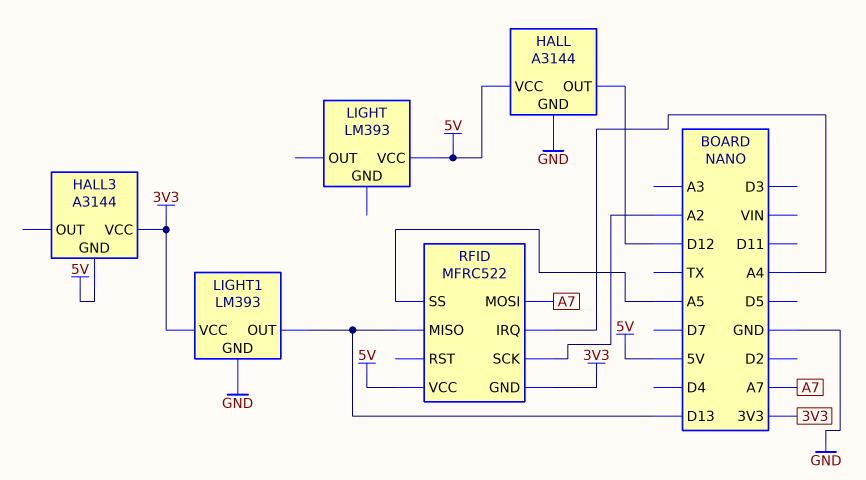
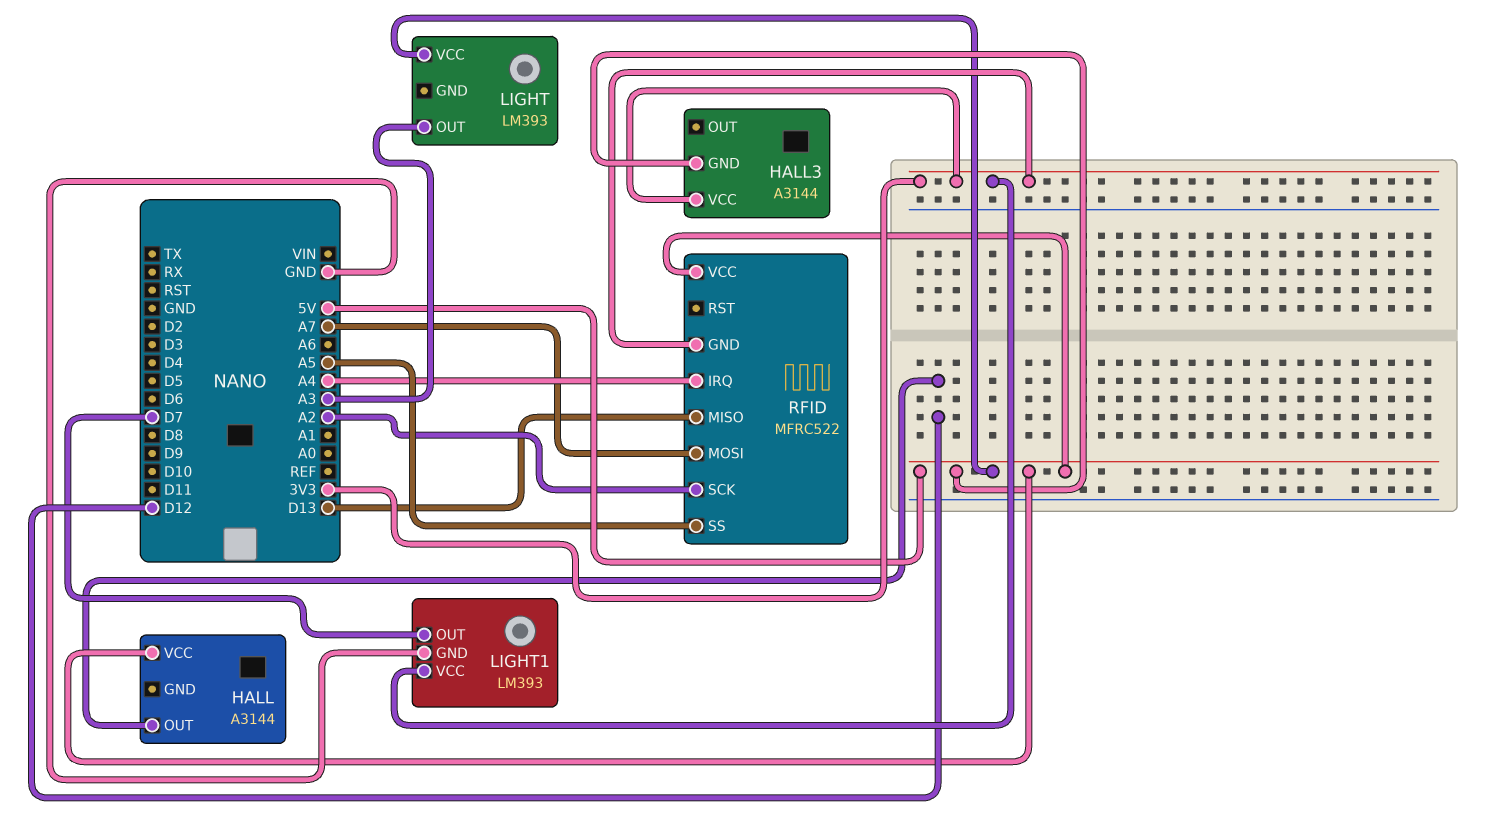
HALL pin GND: GND -> none
LIGHT pin OUT: none -> A3
LIGHT1 pin OUT: D13 -> D7

